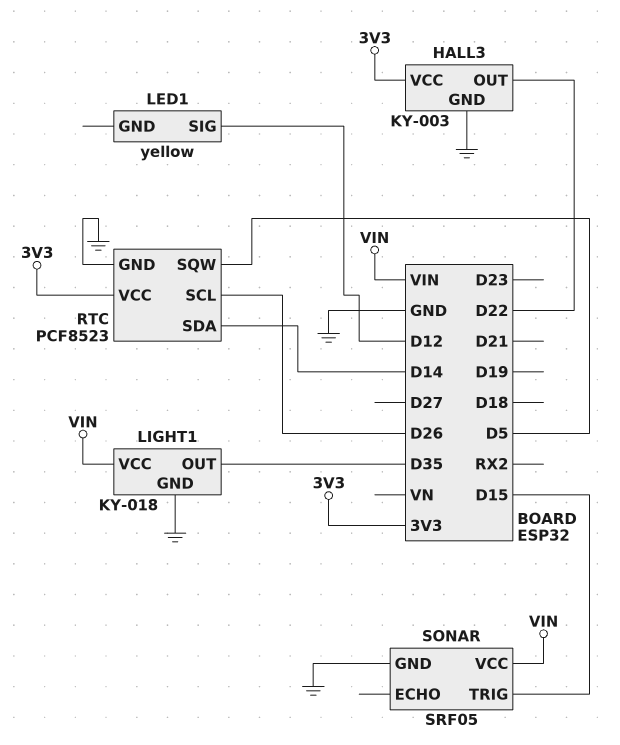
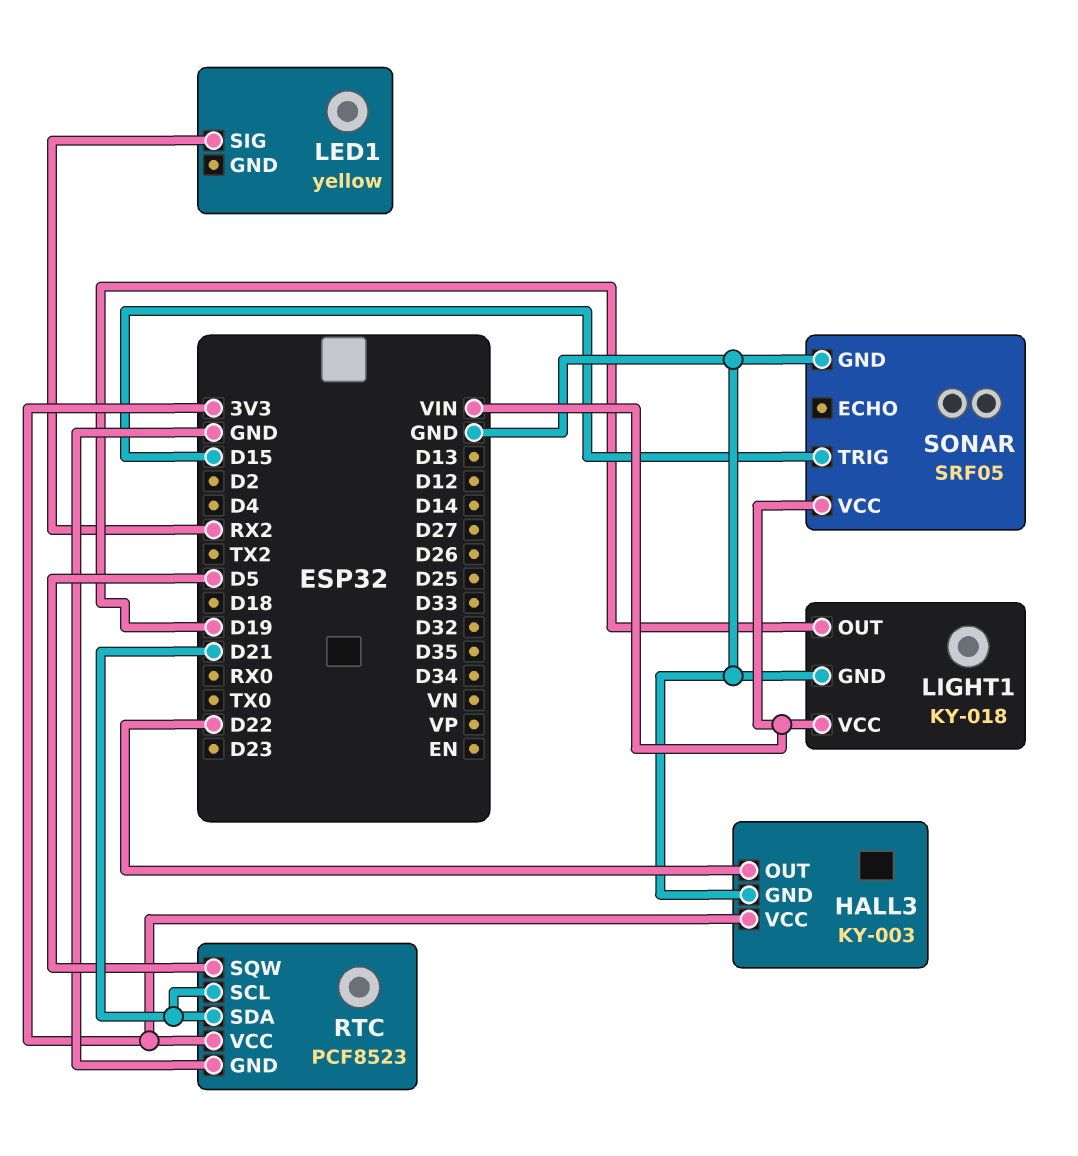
LED1 pin SIG: D12 -> RX2
LIGHT1 pin OUT: D35 -> D19
RTC pin SCL: D26 -> D21
RTC pin SDA: D14 -> D21

